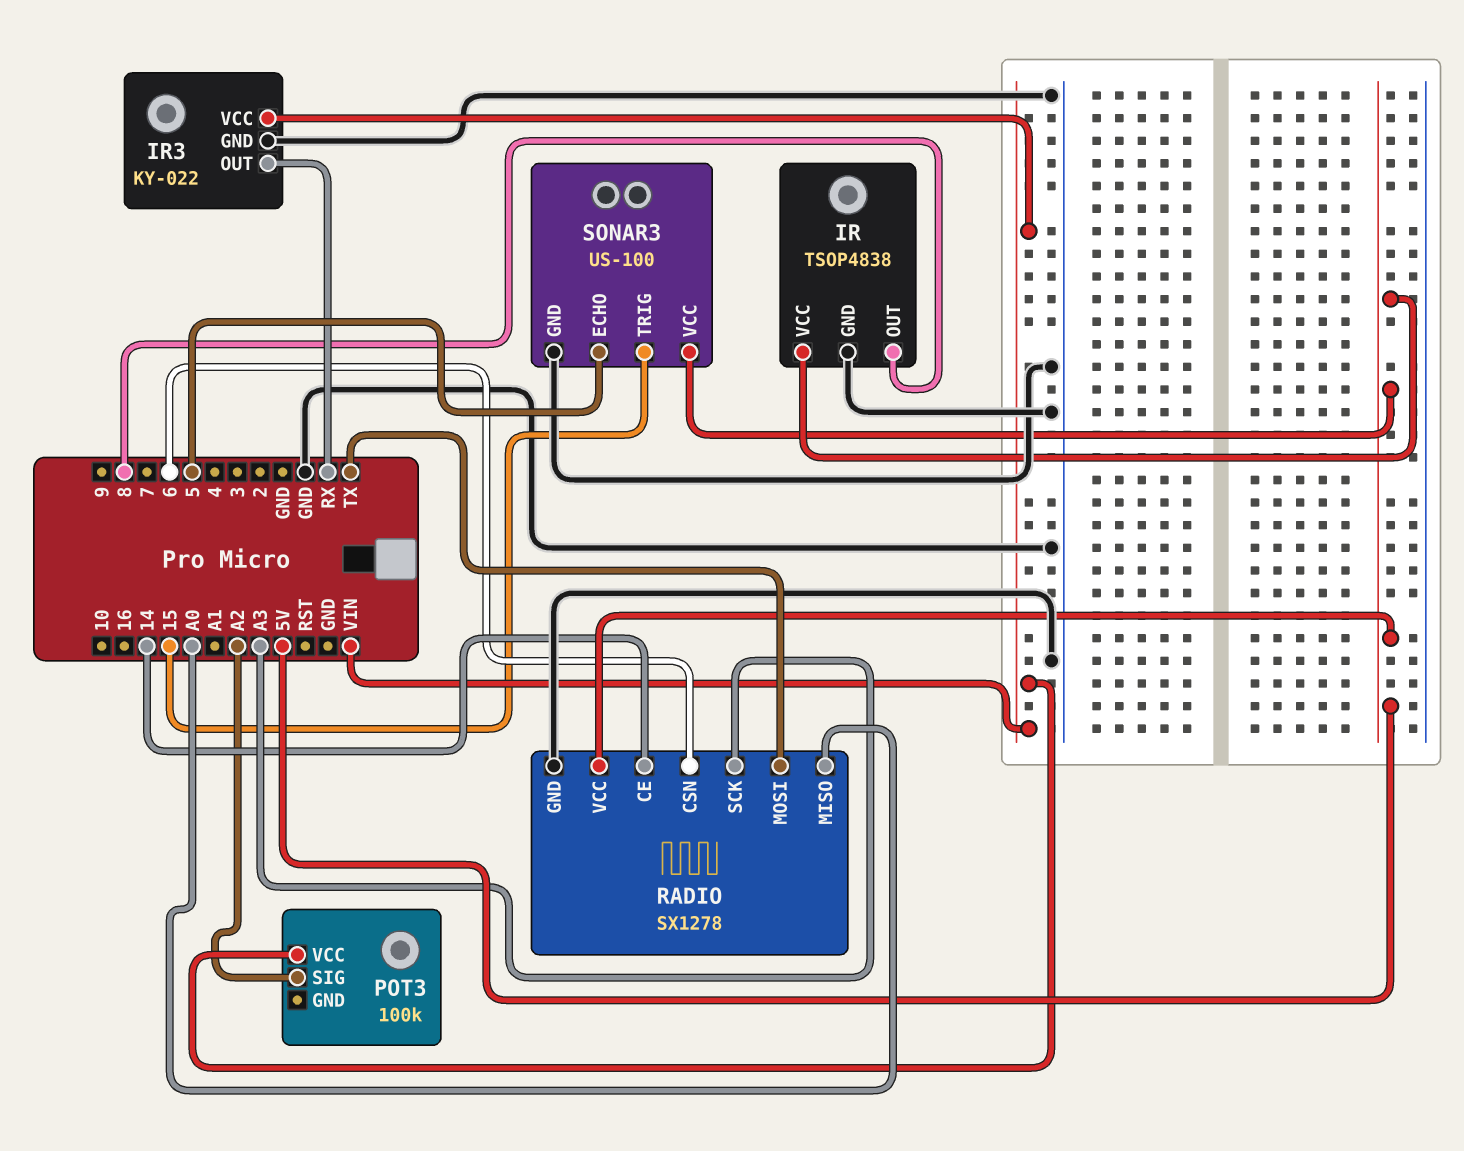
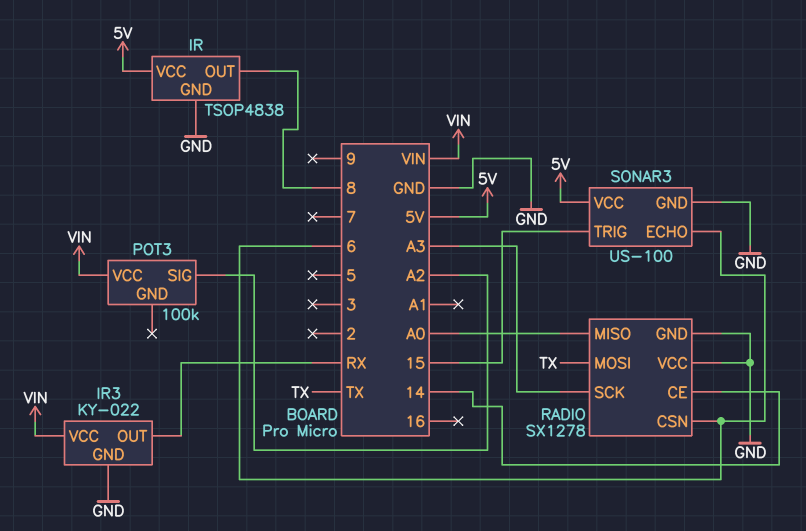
RADIO pin VCC: 5V -> GND
SONAR3 pin ECHO: 5 -> 6

